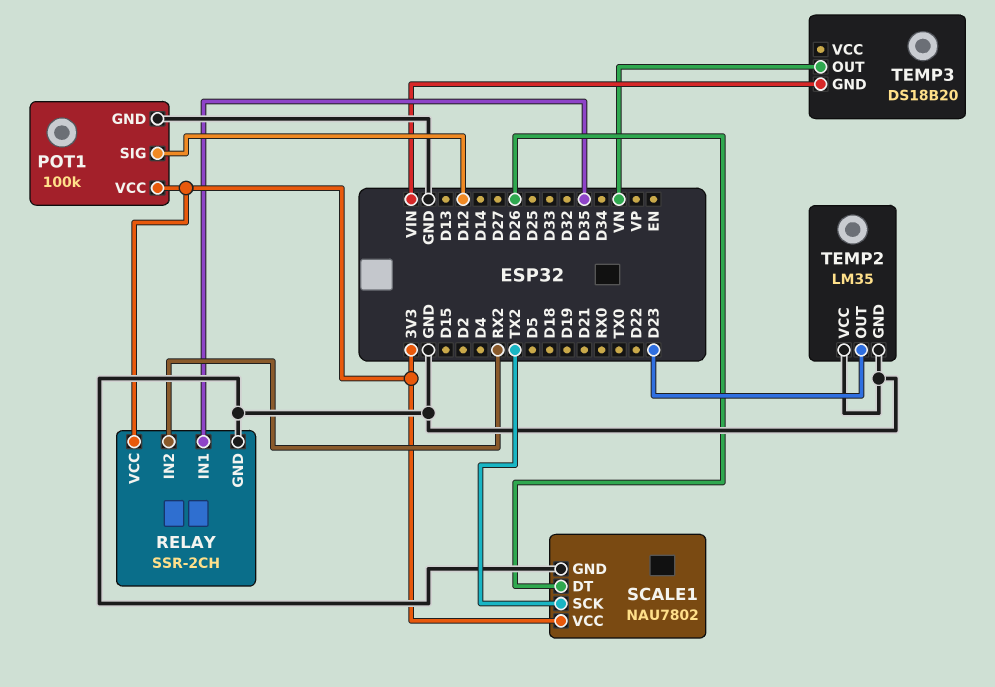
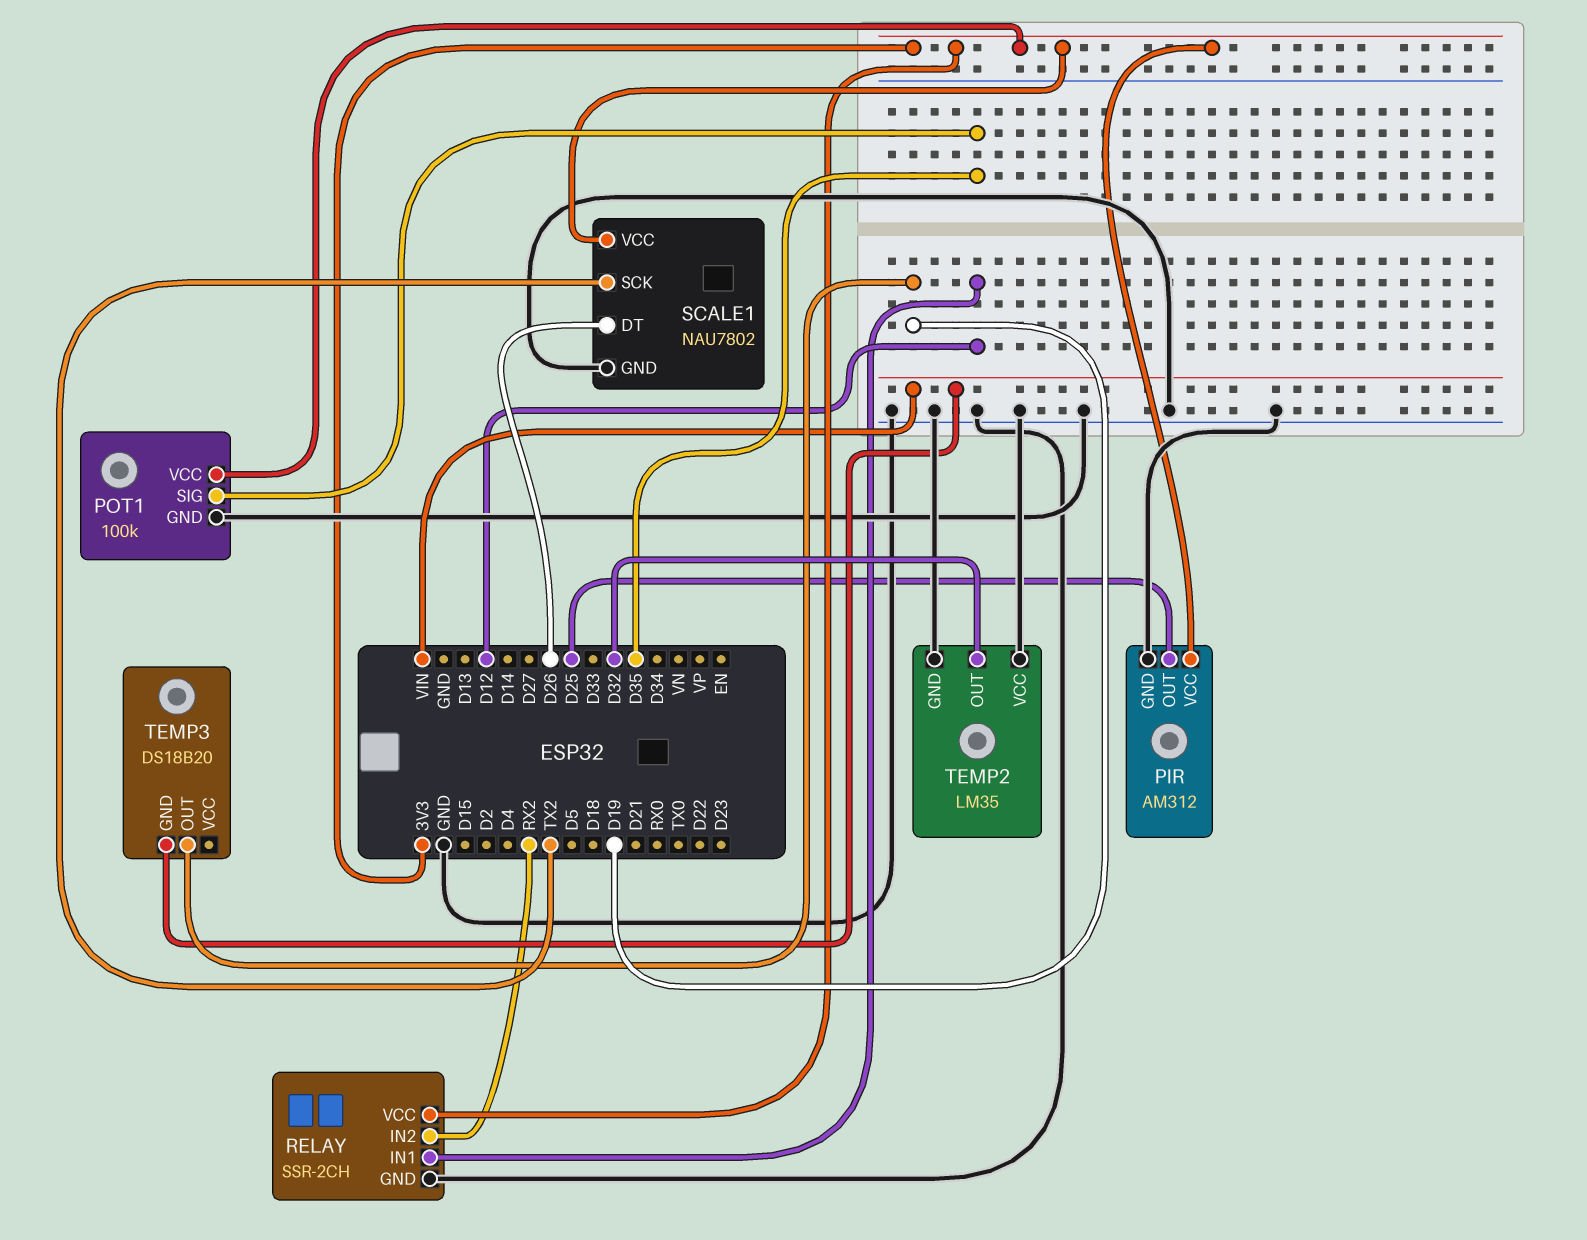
PIR: none -> AM312
PIR pin GND: none -> GND
PIR pin OUT: none -> D25
PIR pin VCC: none -> 3V3
POT1 pin SIG: D12 -> D35
RELAY pin IN1: D35 -> D12
TEMP2 pin OUT: D23 -> D32
TEMP3 pin OUT: VN -> D19

